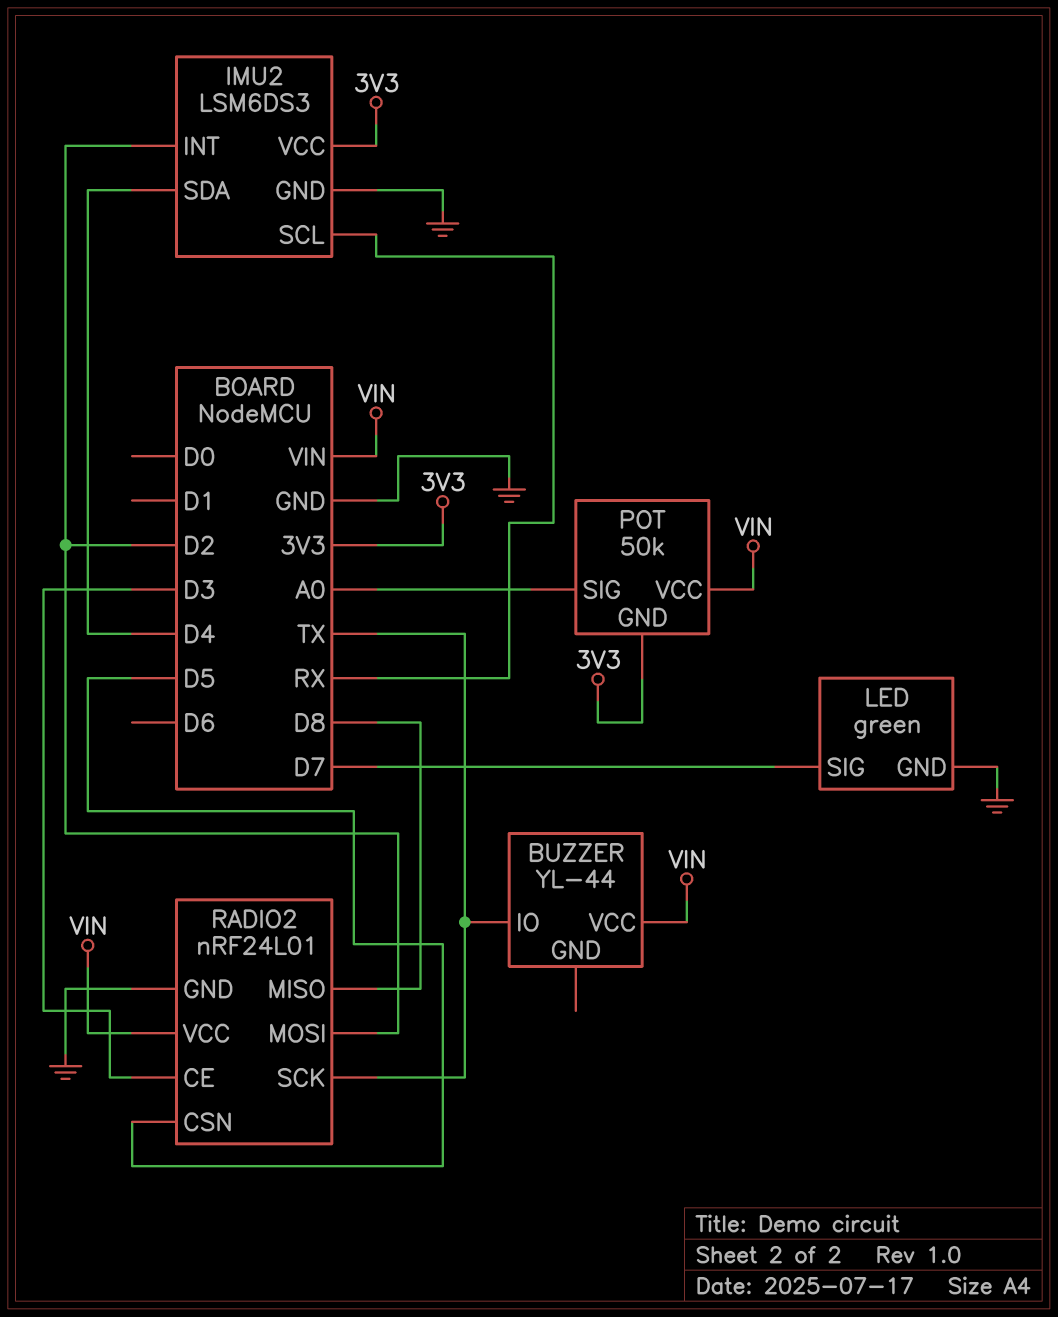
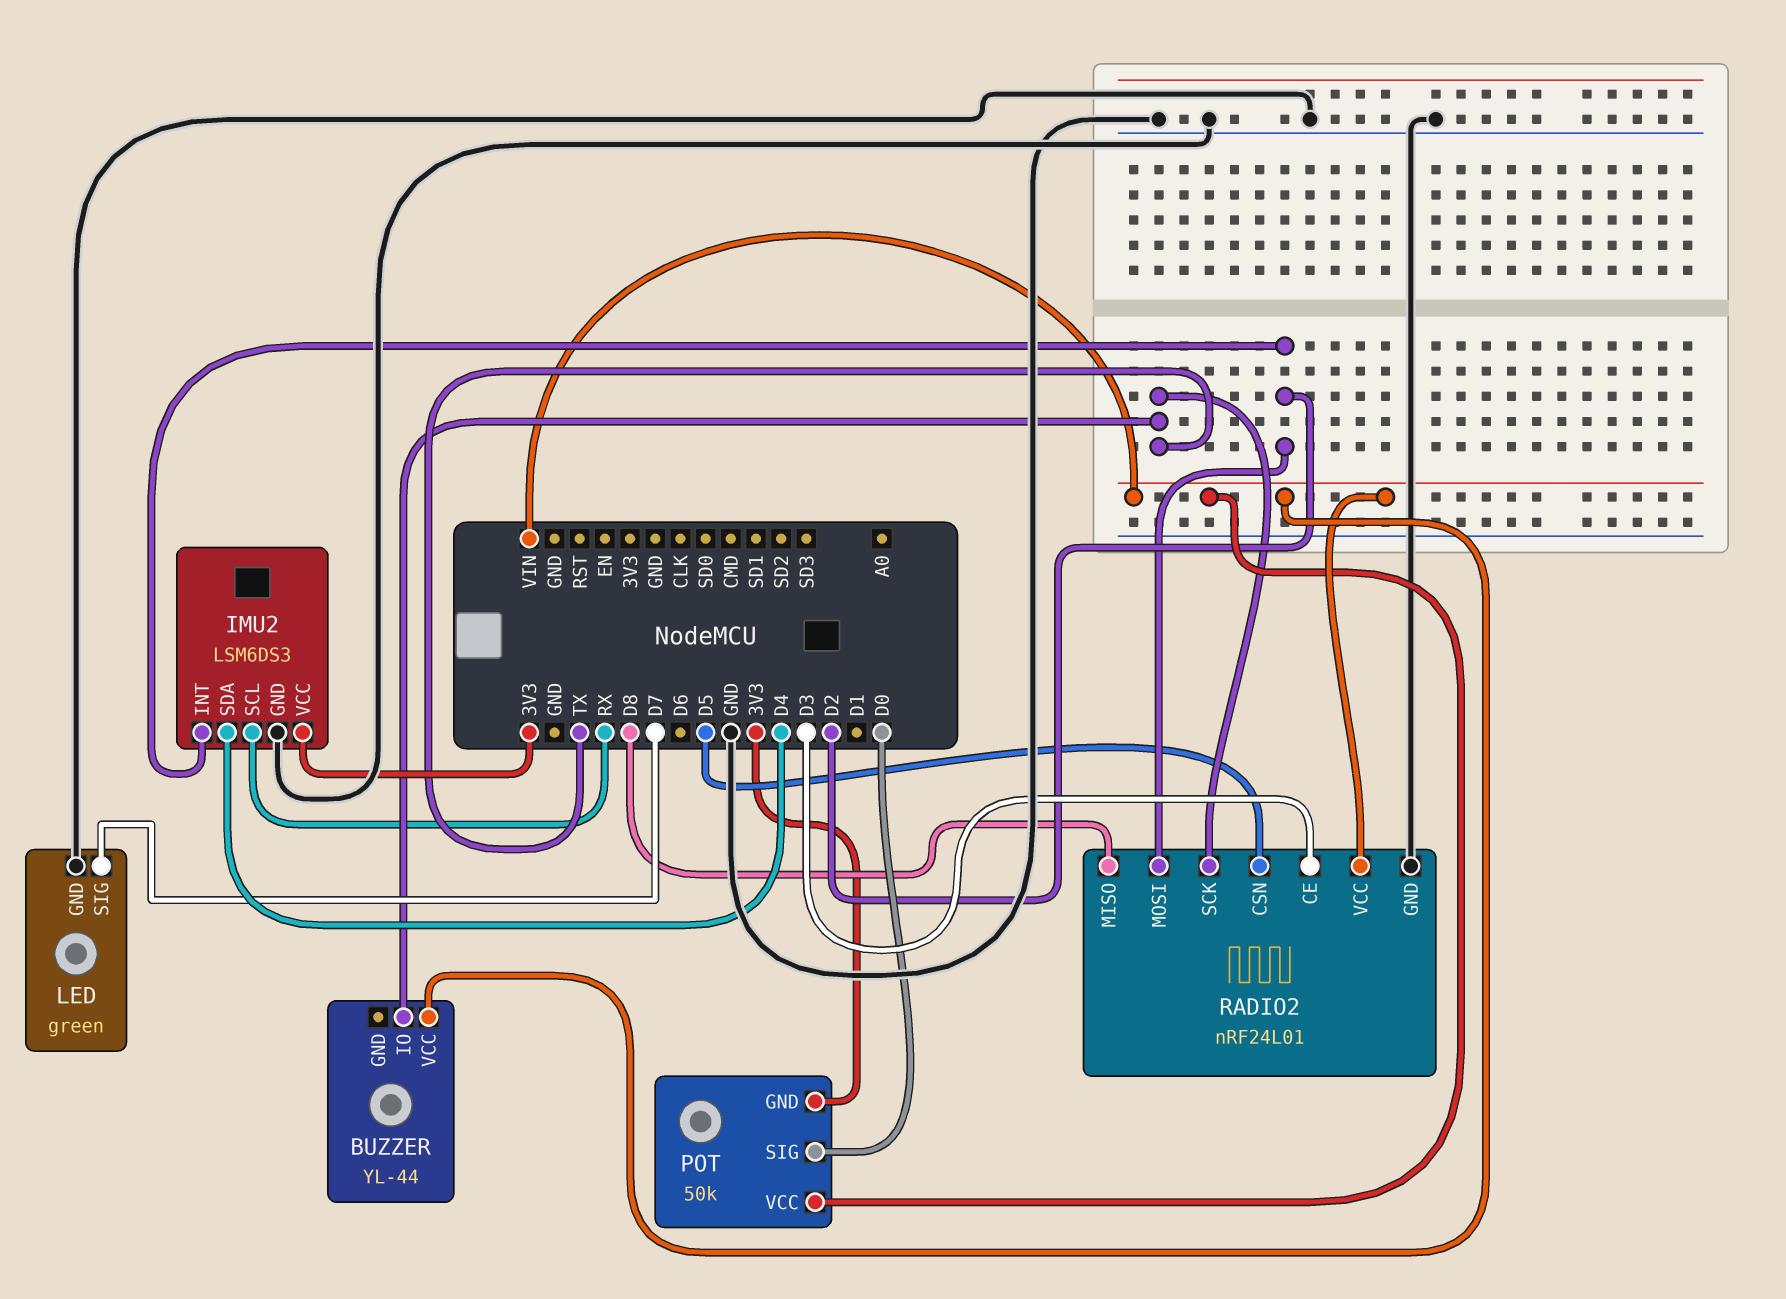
POT pin SIG: A0 -> D0

